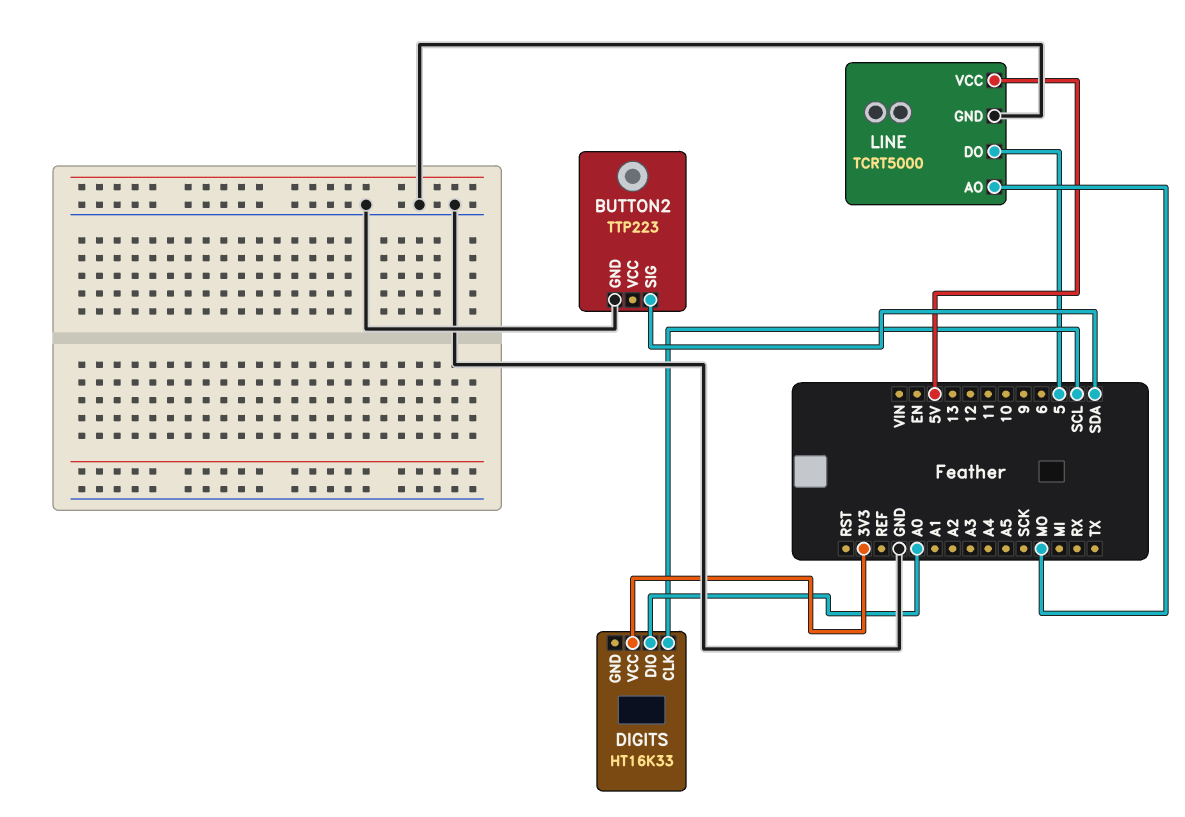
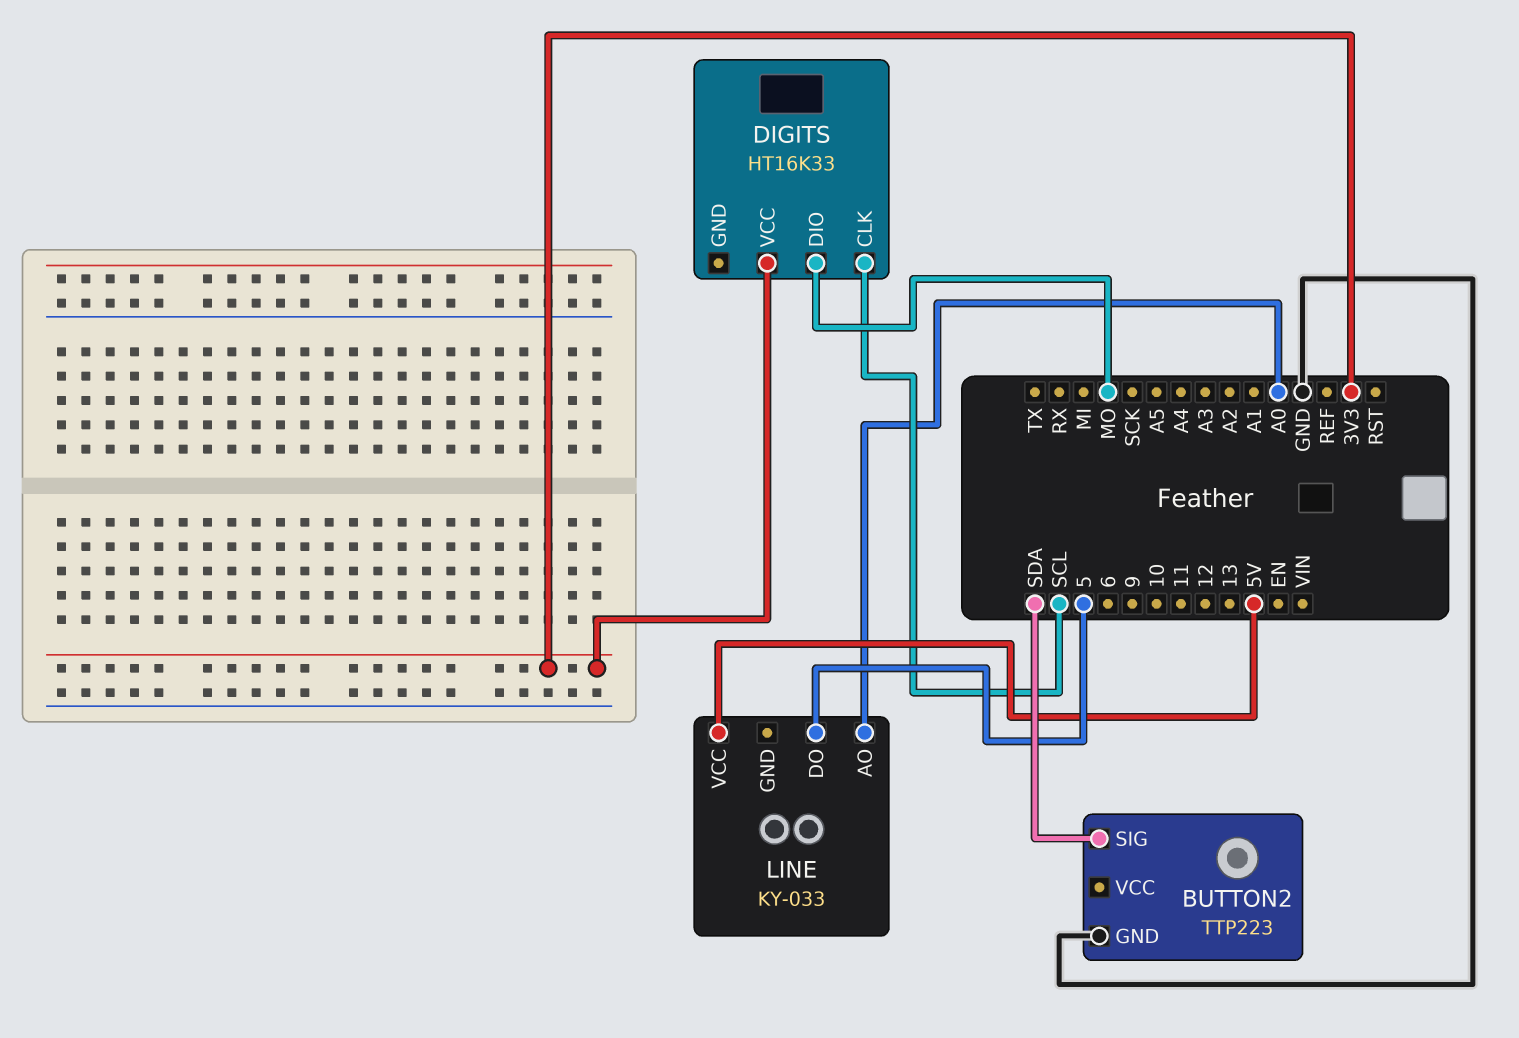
DIGITS pin DIO: A0 -> MO
LINE: TCRT5000 -> KY-033
LINE pin AO: MO -> A0
LINE pin GND: GND -> none

